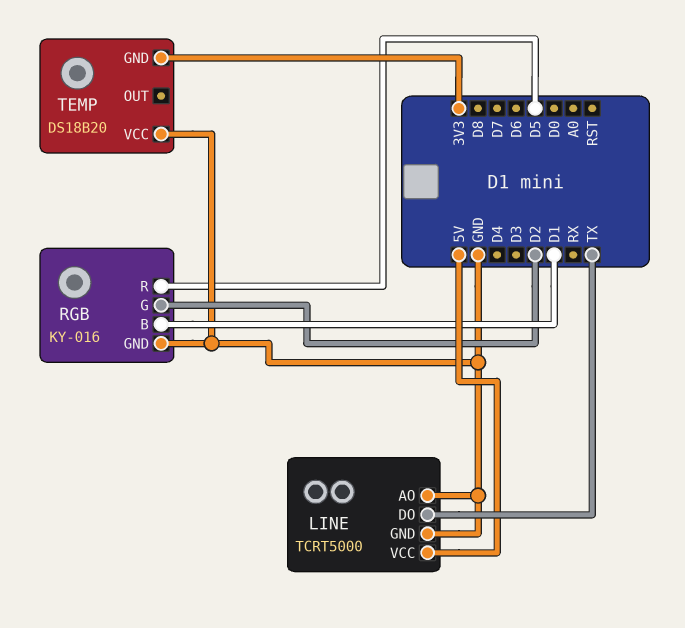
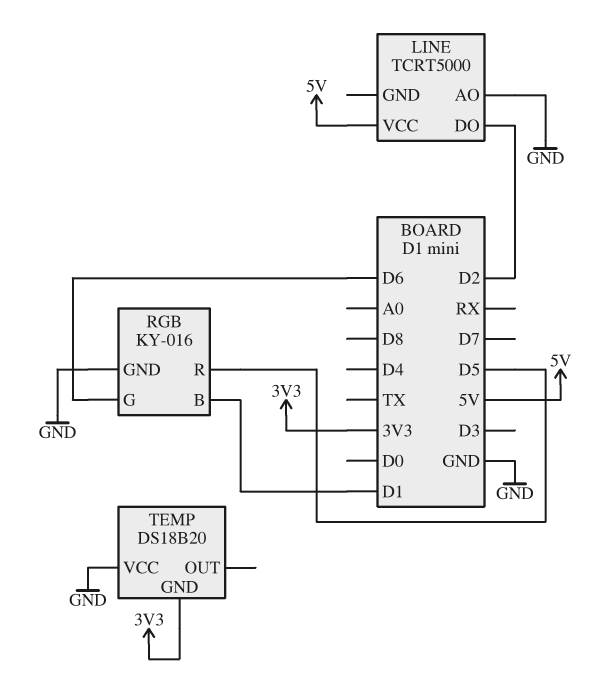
LINE pin DO: TX -> D2
LINE pin GND: GND -> none
RGB pin G: D2 -> D6

